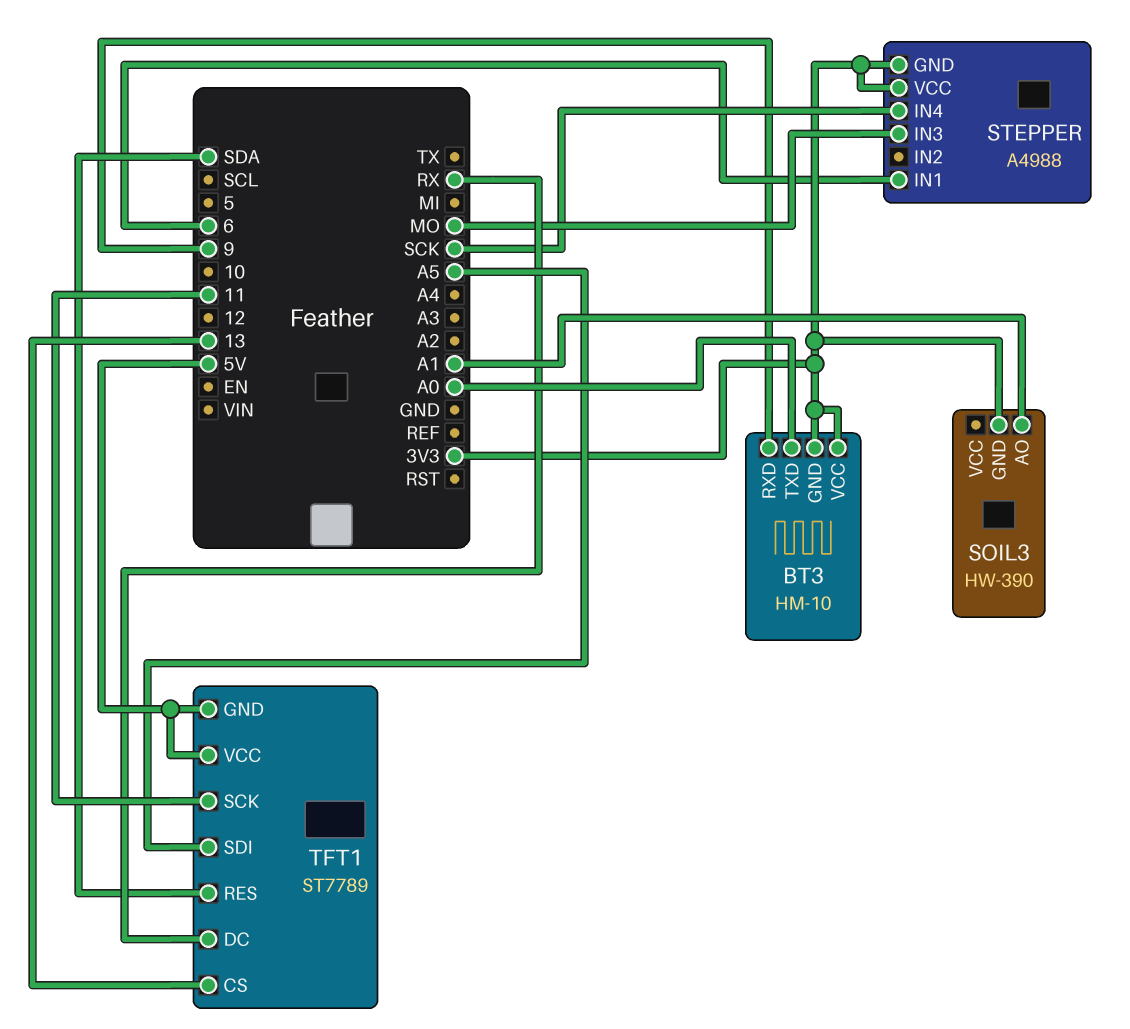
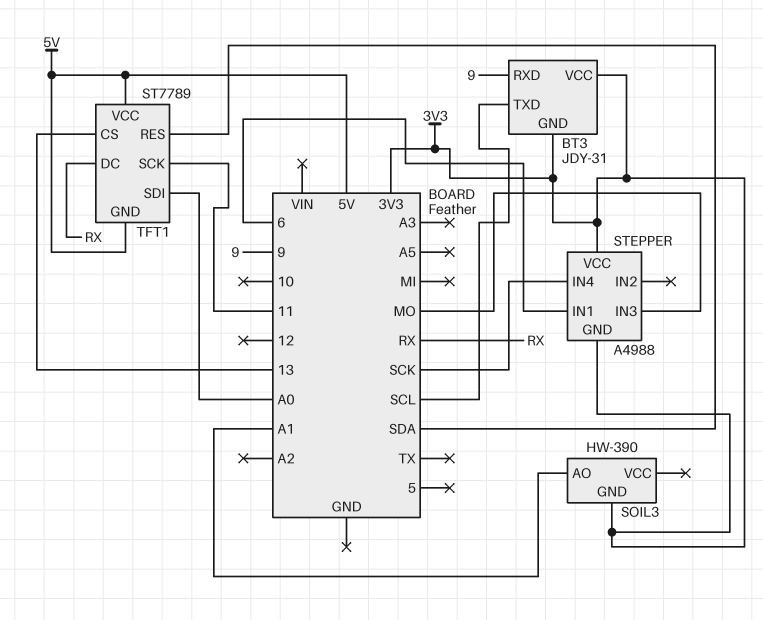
BT3: HM-10 -> JDY-31
BT3 pin TXD: A0 -> SCL
TFT1 pin SDI: A5 -> A0

